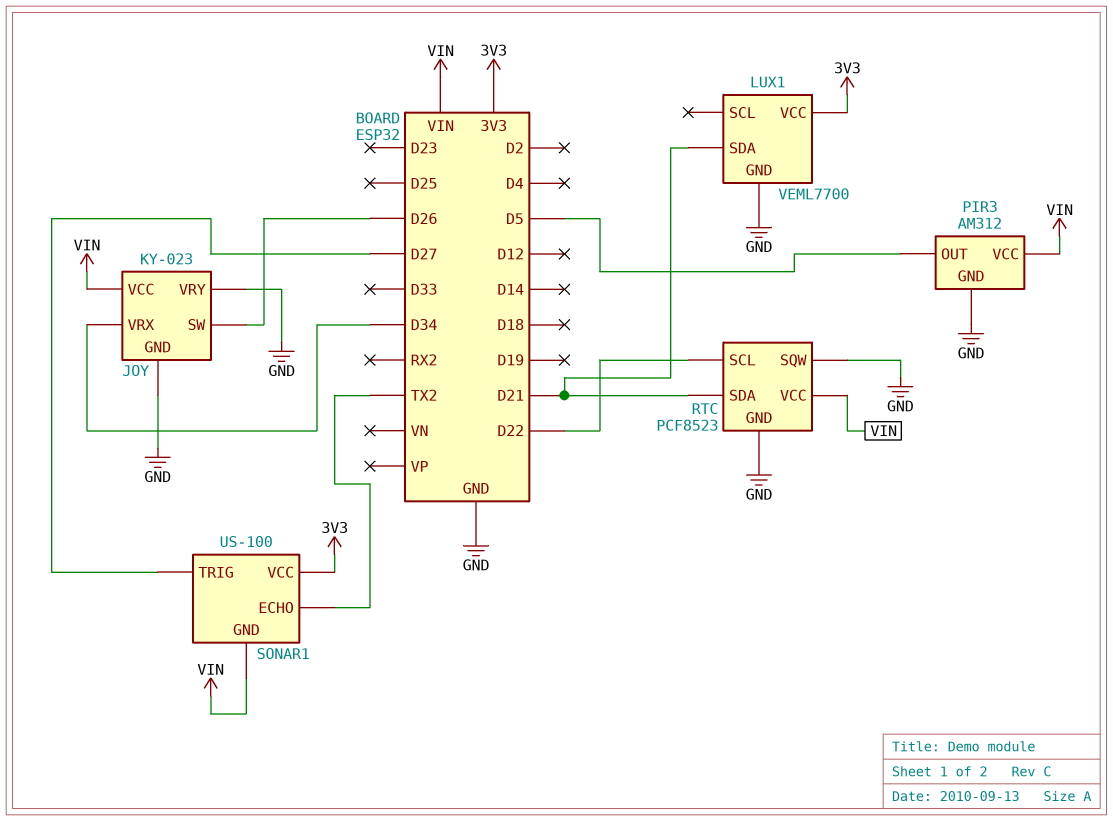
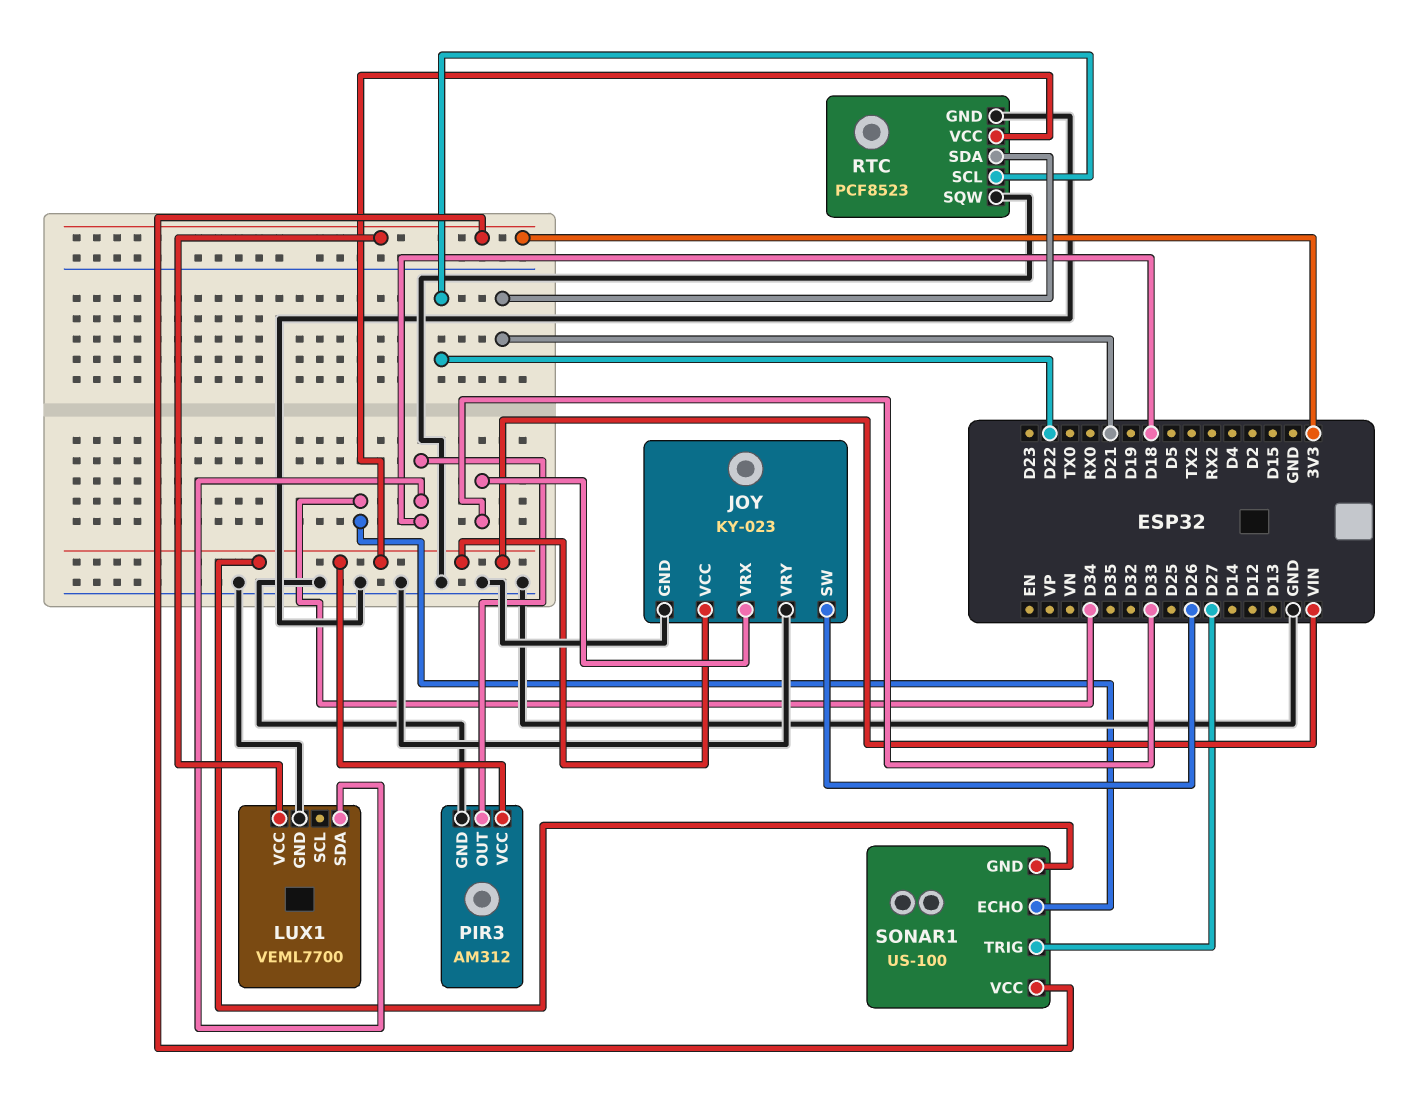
JOY pin VRX: D34 -> D33
LUX1 pin SDA: D21 -> D18
PIR3 pin OUT: D5 -> D18
SONAR1 pin ECHO: TX2 -> D34

